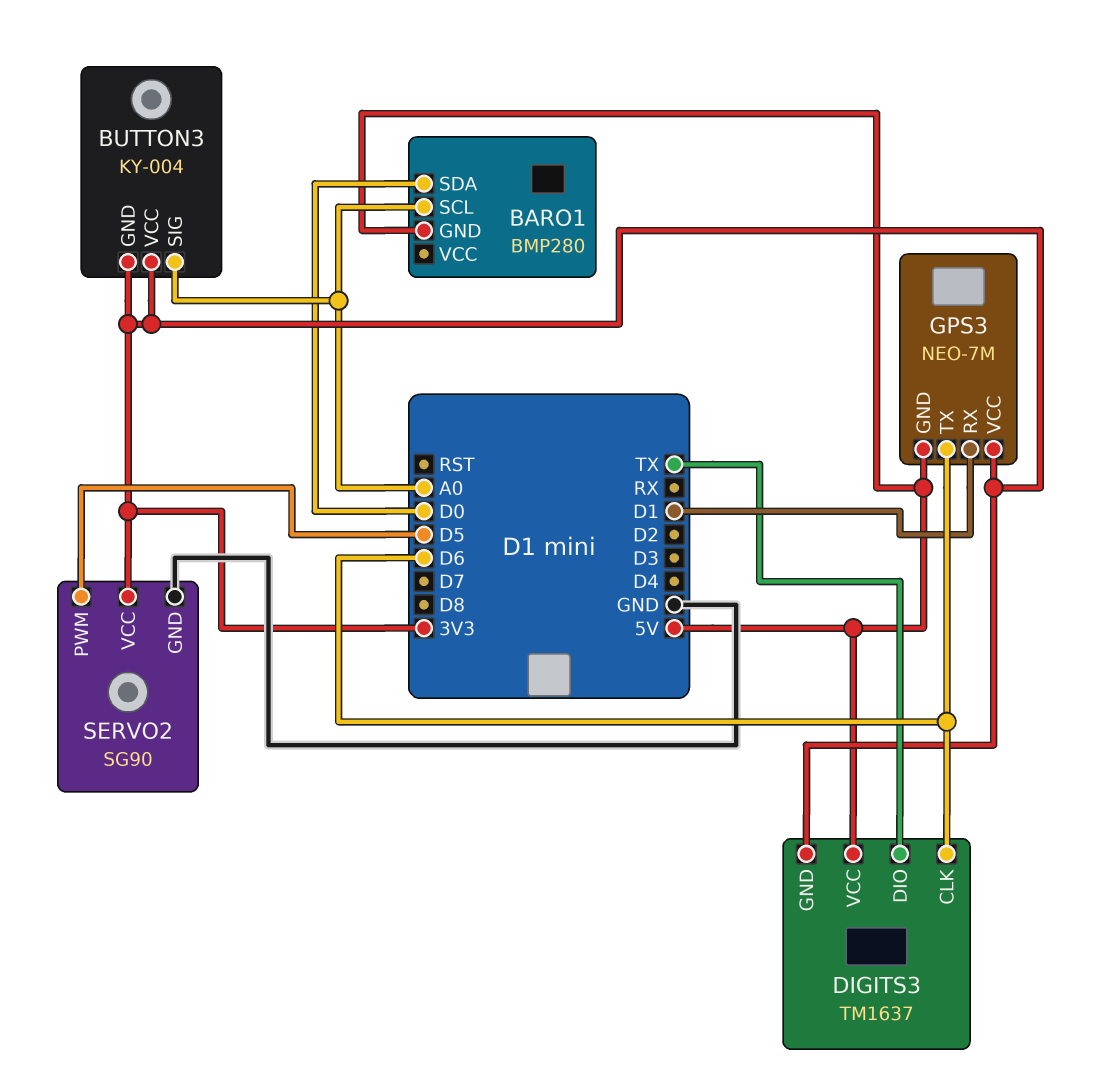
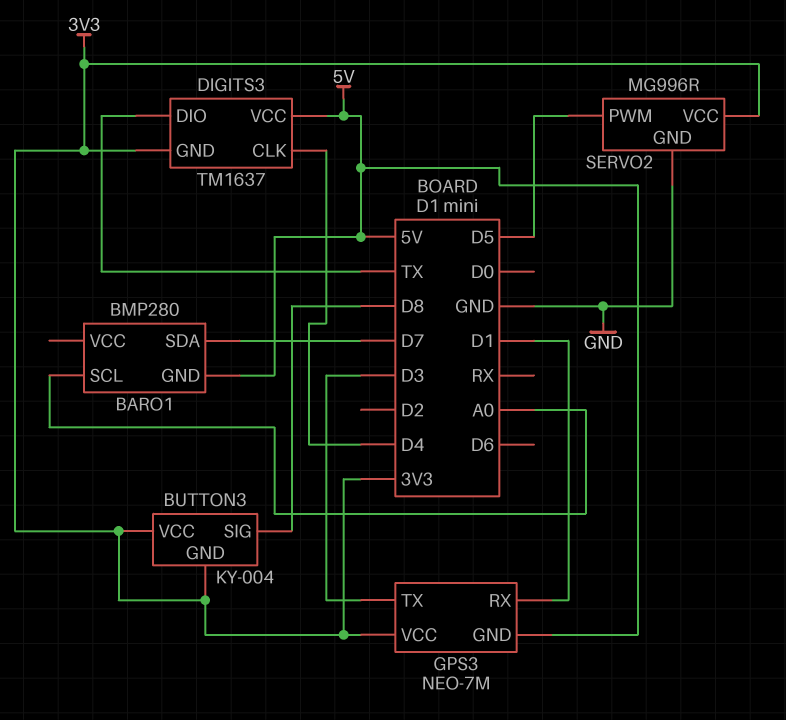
BARO1 pin SDA: D0 -> D7
BUTTON3 pin SIG: A0 -> D8
DIGITS3 pin CLK: D6 -> D4
GPS3 pin TX: D6 -> D3
SERVO2: SG90 -> MG996R

